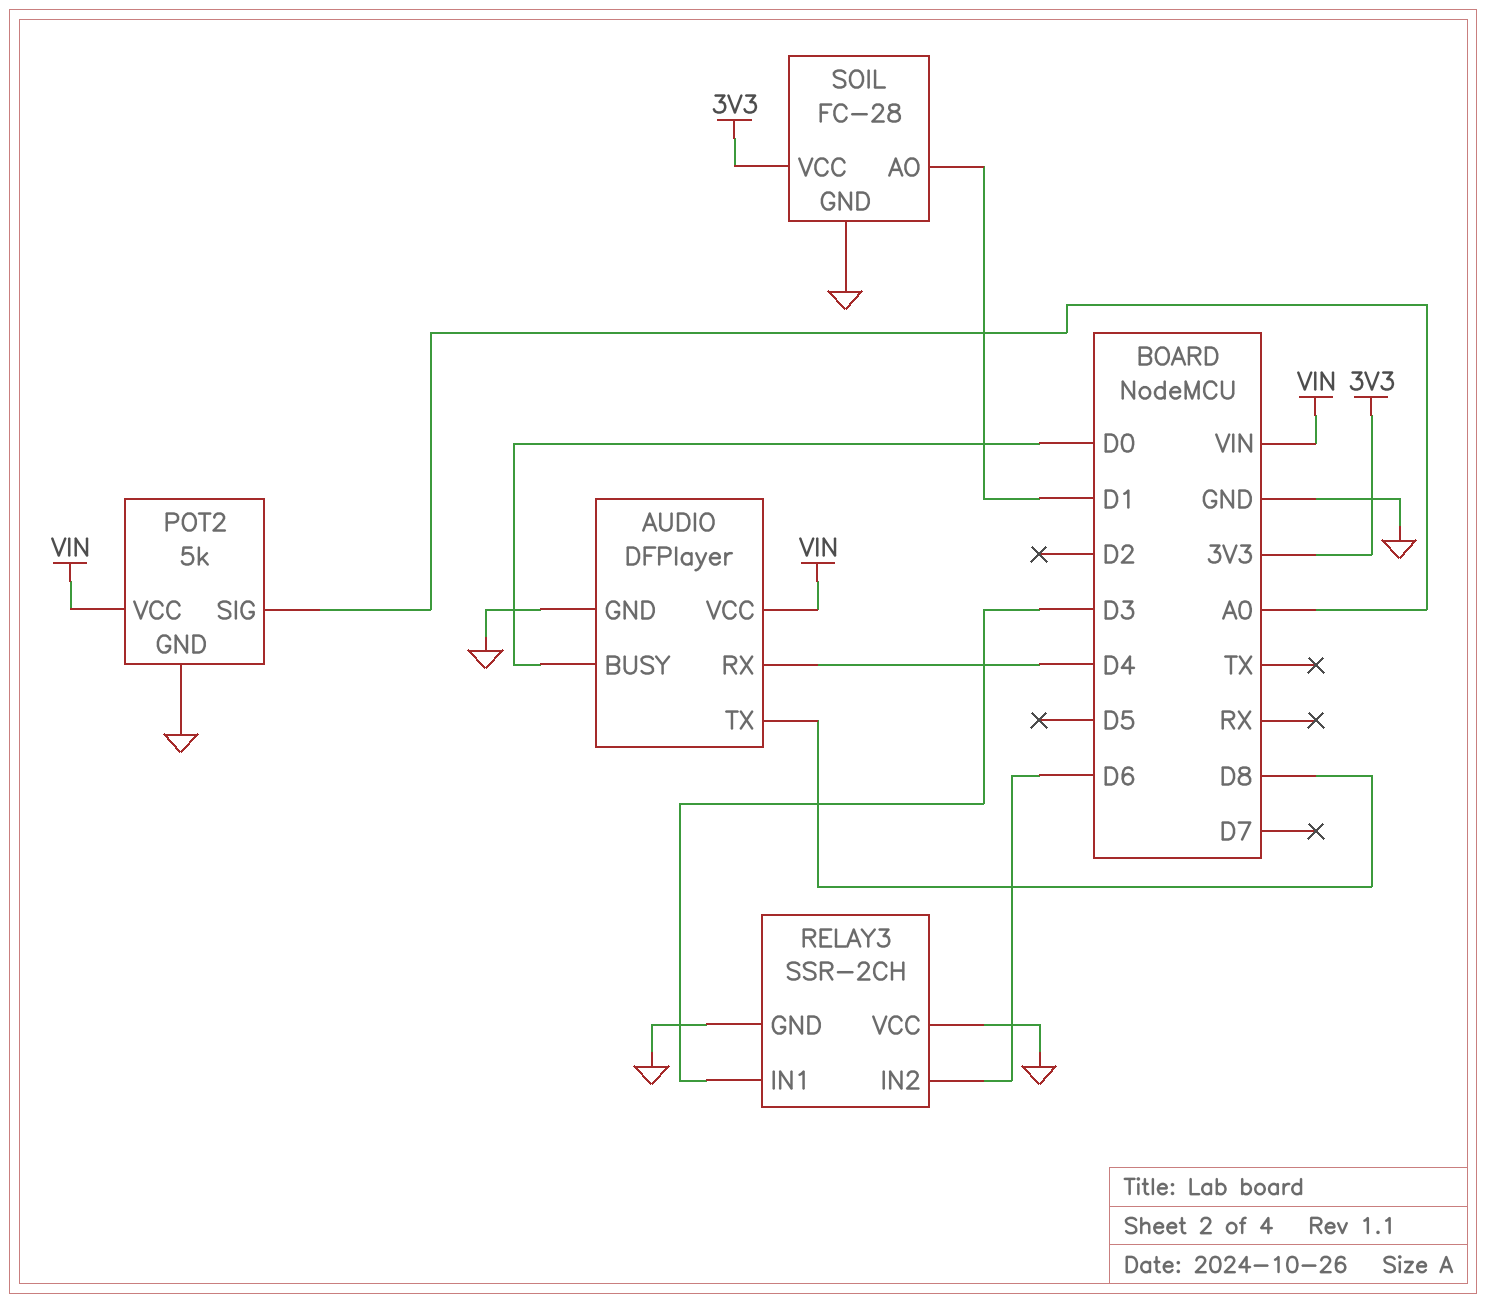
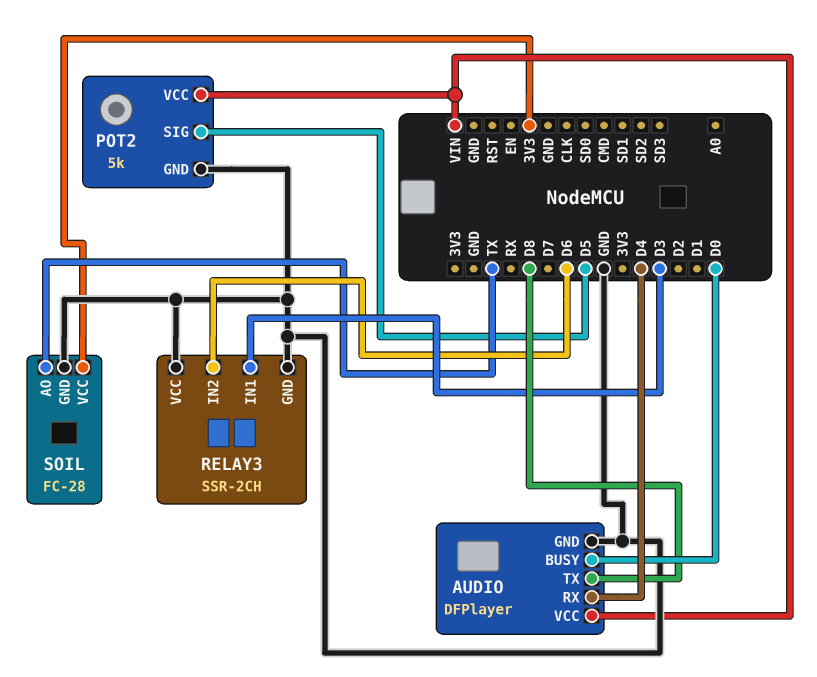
POT2 pin SIG: A0 -> D5
SOIL pin AO: D1 -> TX

